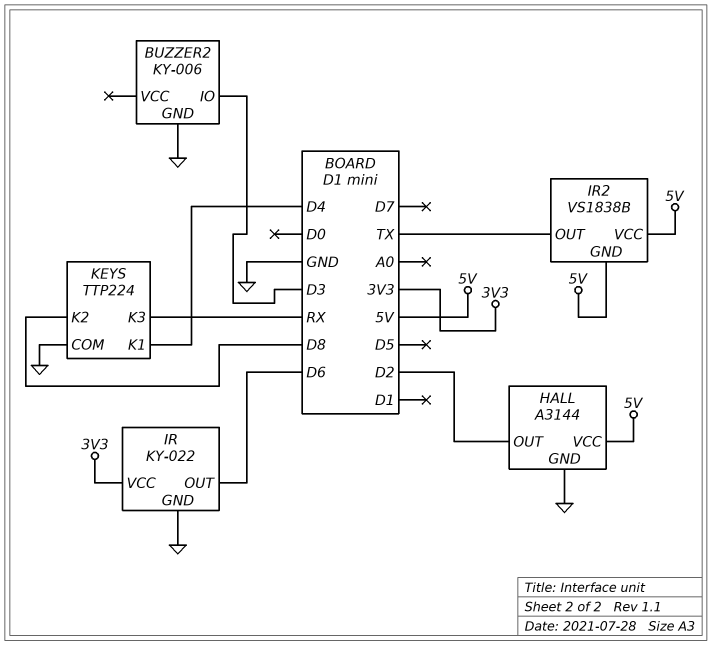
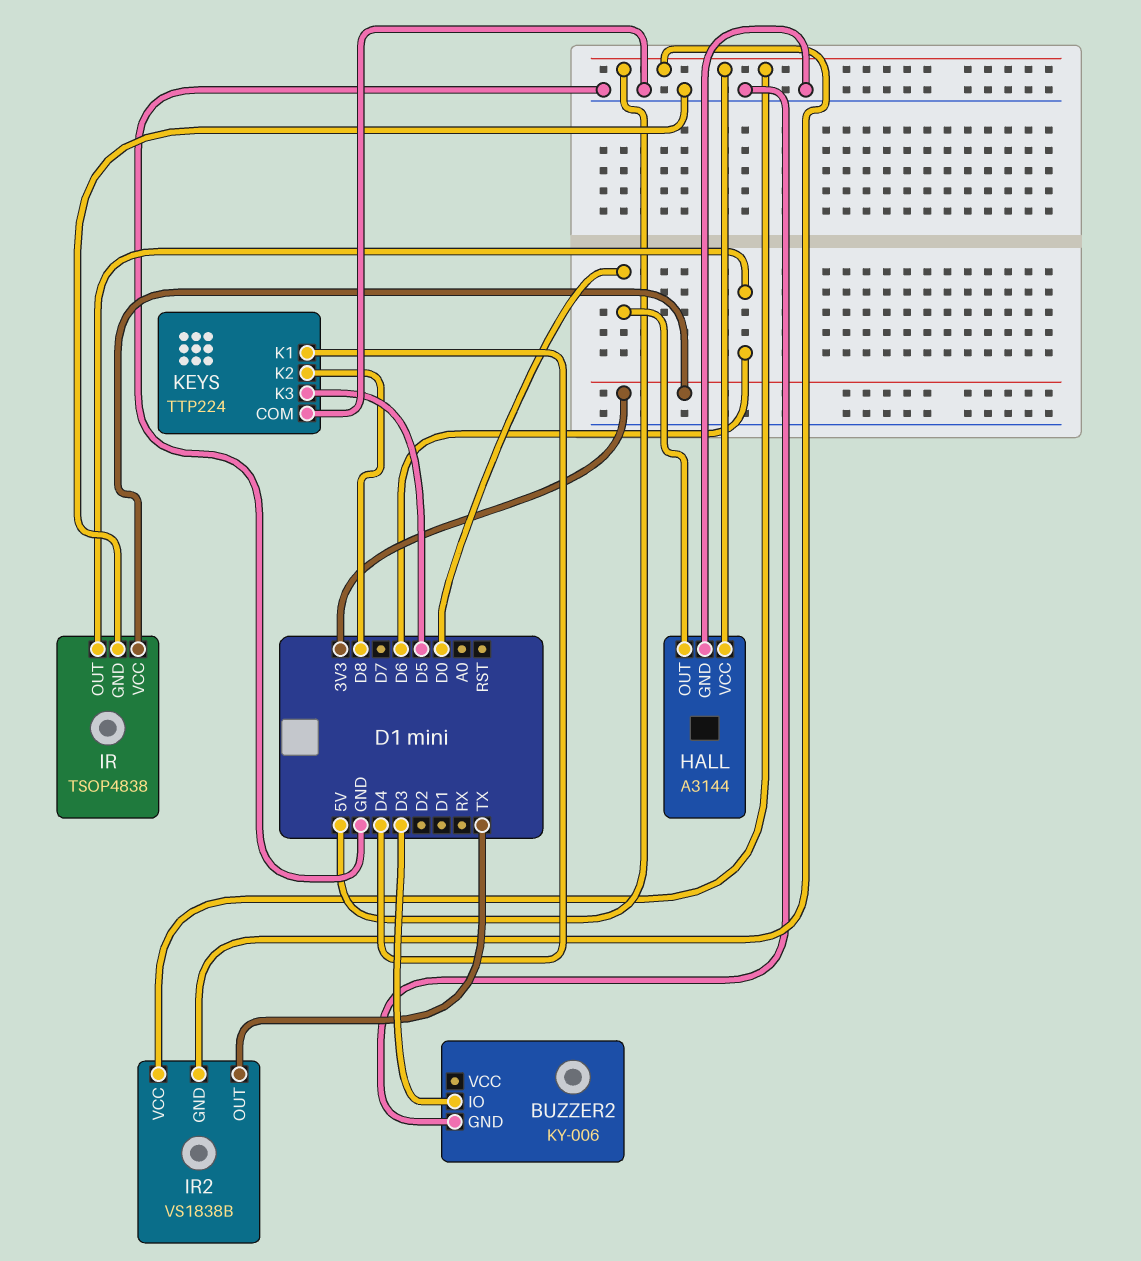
HALL pin OUT: D2 -> D0
IR: KY-022 -> TSOP4838
KEYS pin K3: RX -> D5

